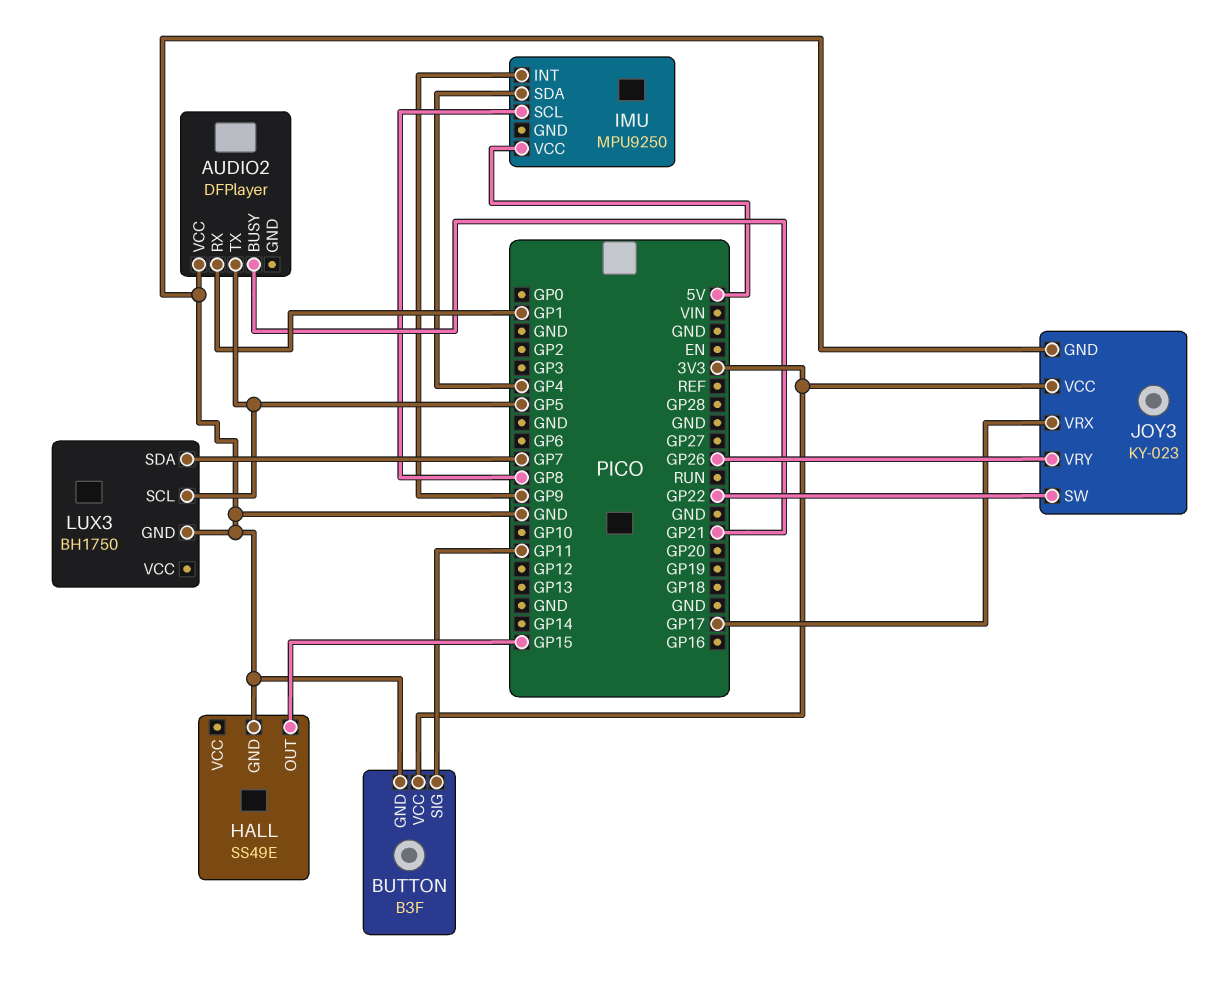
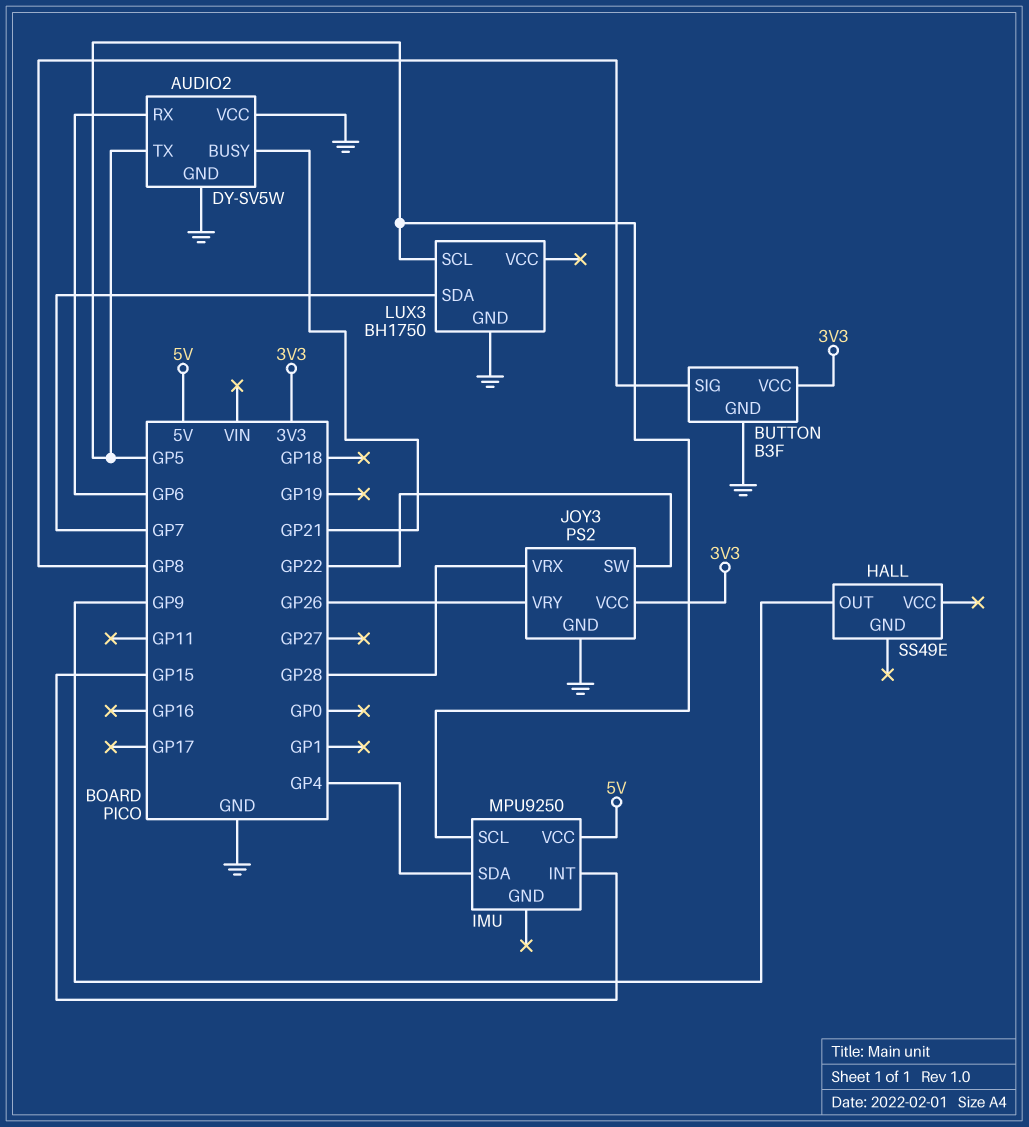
AUDIO2: DFPlayer -> DY-SV5W
AUDIO2 pin GND: none -> GND
AUDIO2 pin RX: GP1 -> GP6
BUTTON pin SIG: GP11 -> GP8
HALL pin GND: GND -> none
HALL pin OUT: GP15 -> GP9
IMU pin INT: GP9 -> GP15
IMU pin SCL: GP8 -> GP5
JOY3: KY-023 -> PS2
JOY3 pin VRX: GP17 -> GP28

